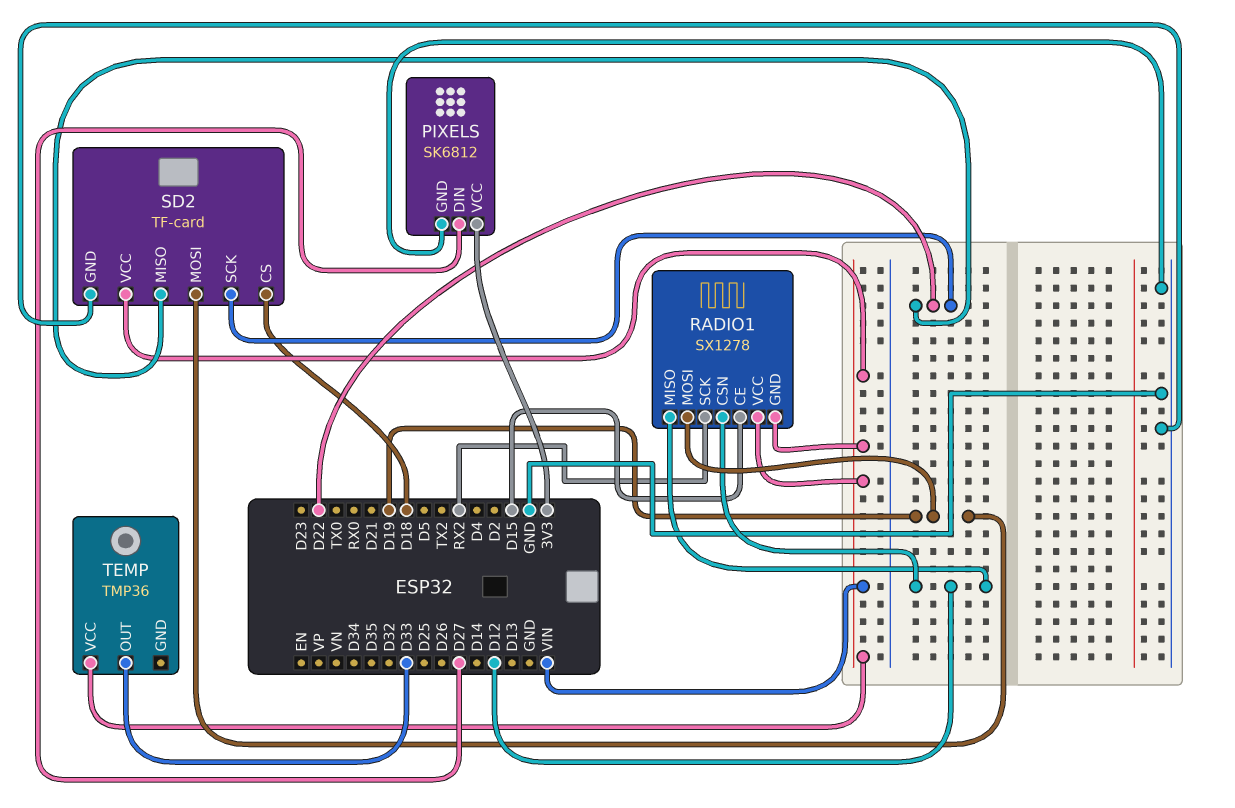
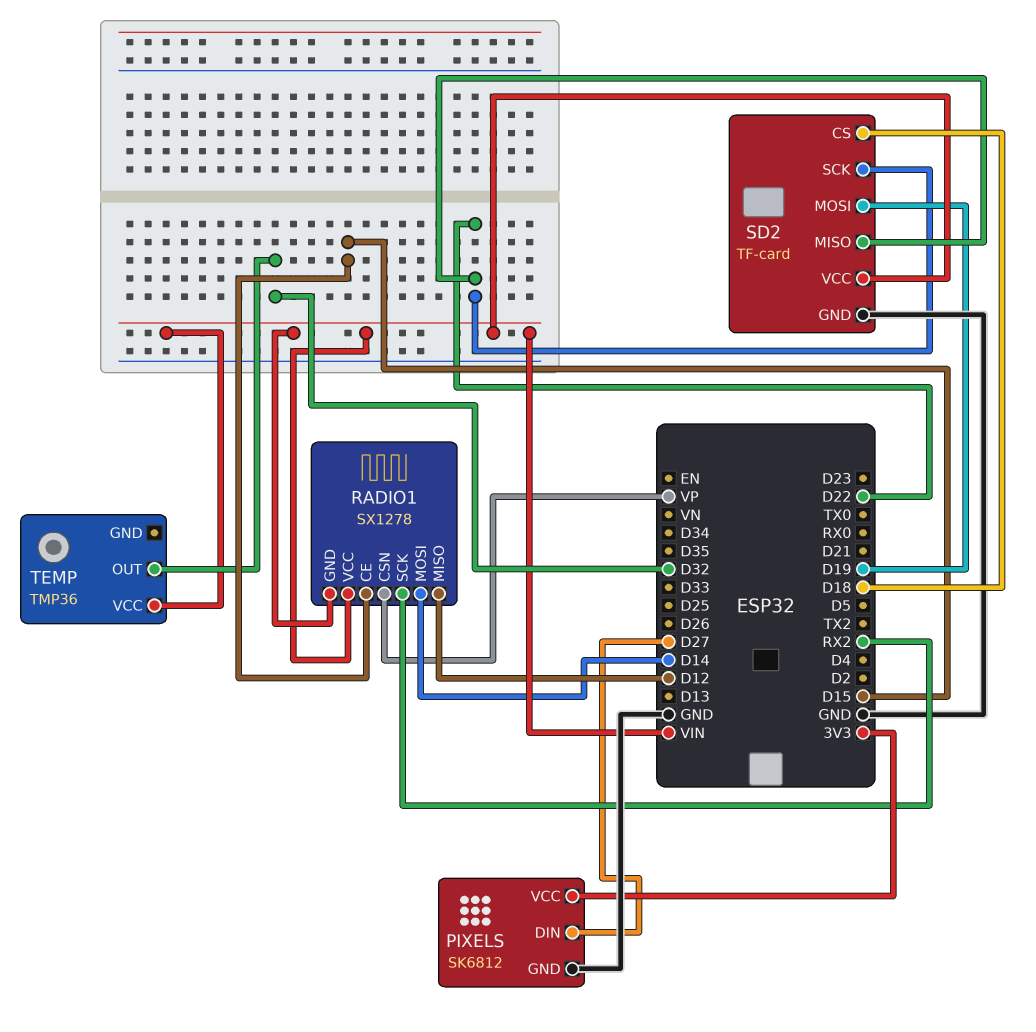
RADIO1 pin CSN: D12 -> VP
RADIO1 pin MOSI: D19 -> D14
TEMP pin OUT: D33 -> D32

